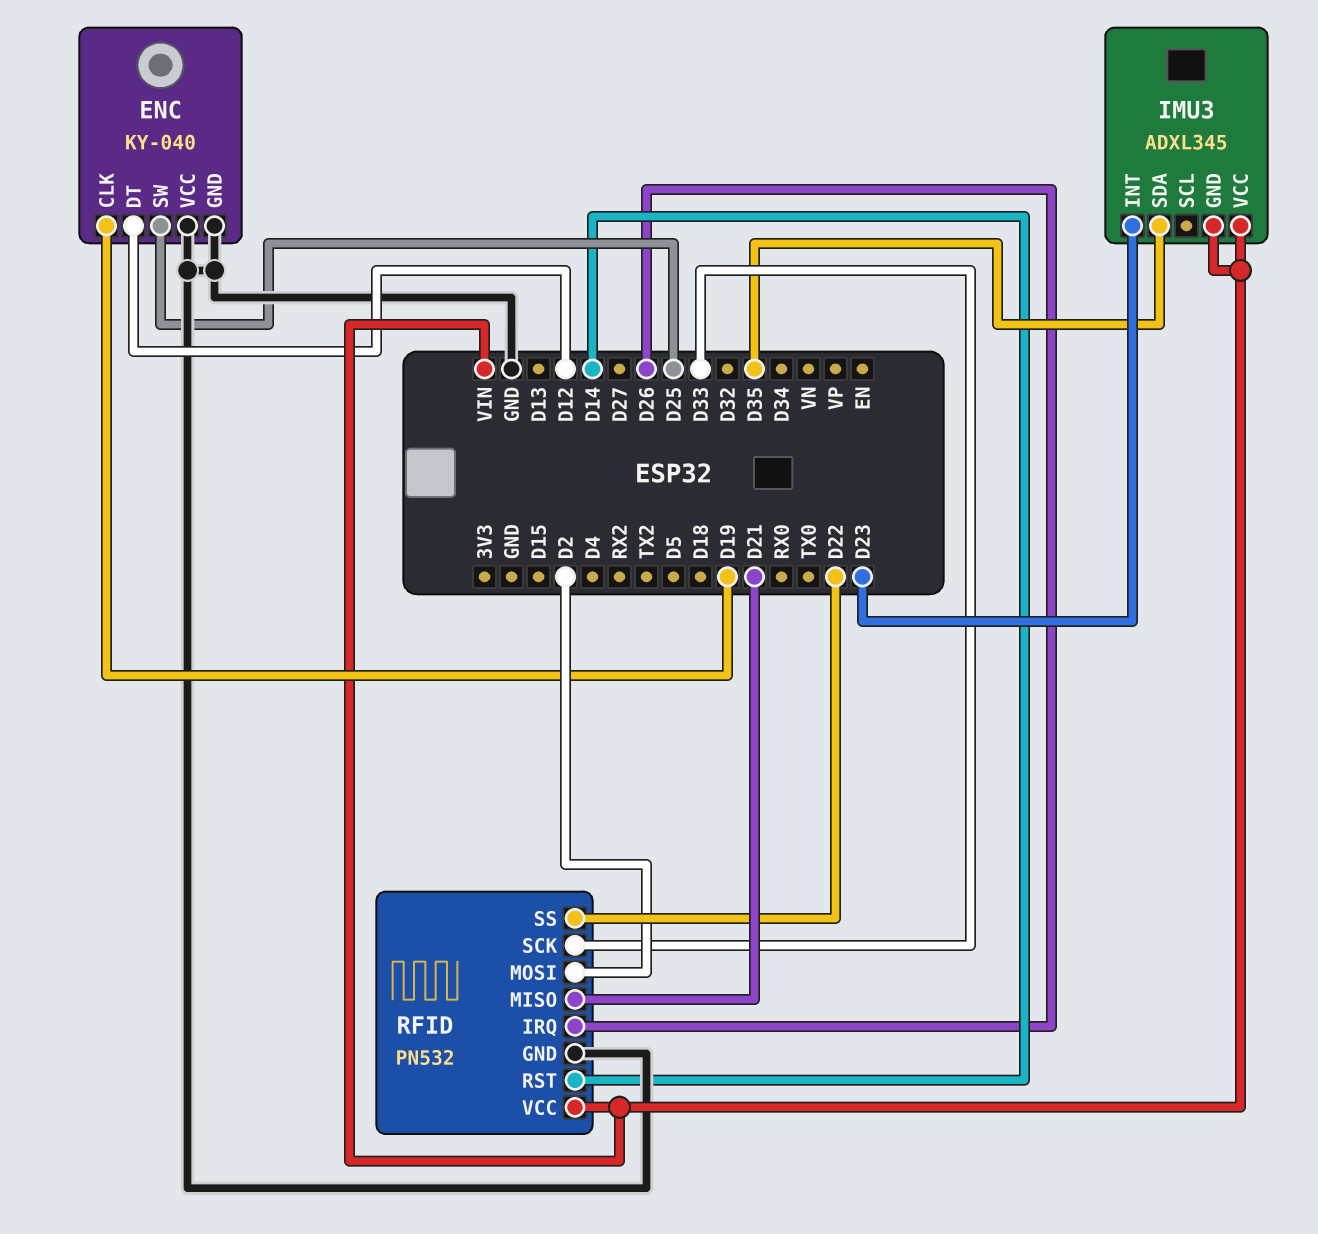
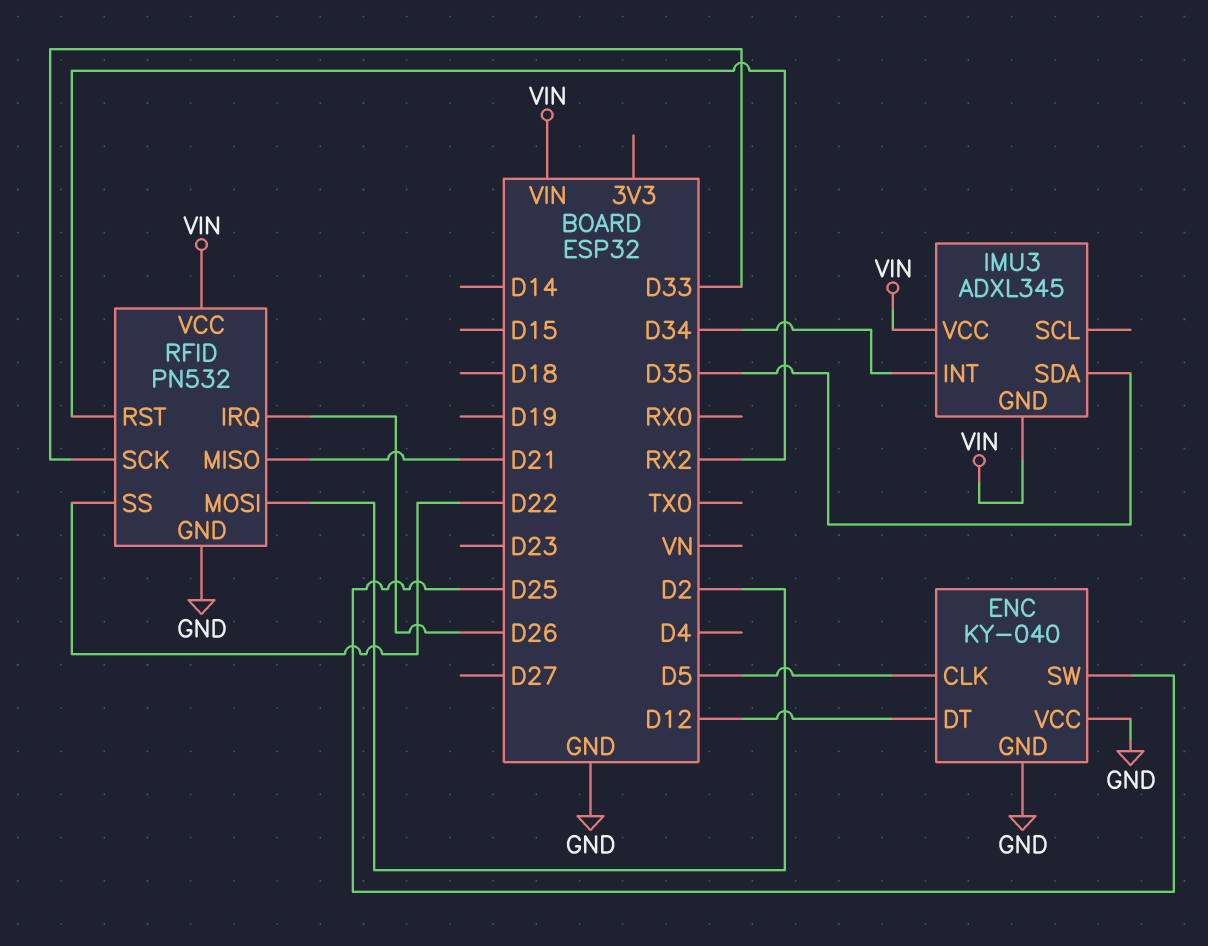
ENC pin CLK: D19 -> D5
IMU3 pin INT: D23 -> D34
RFID pin RST: D14 -> RX2

